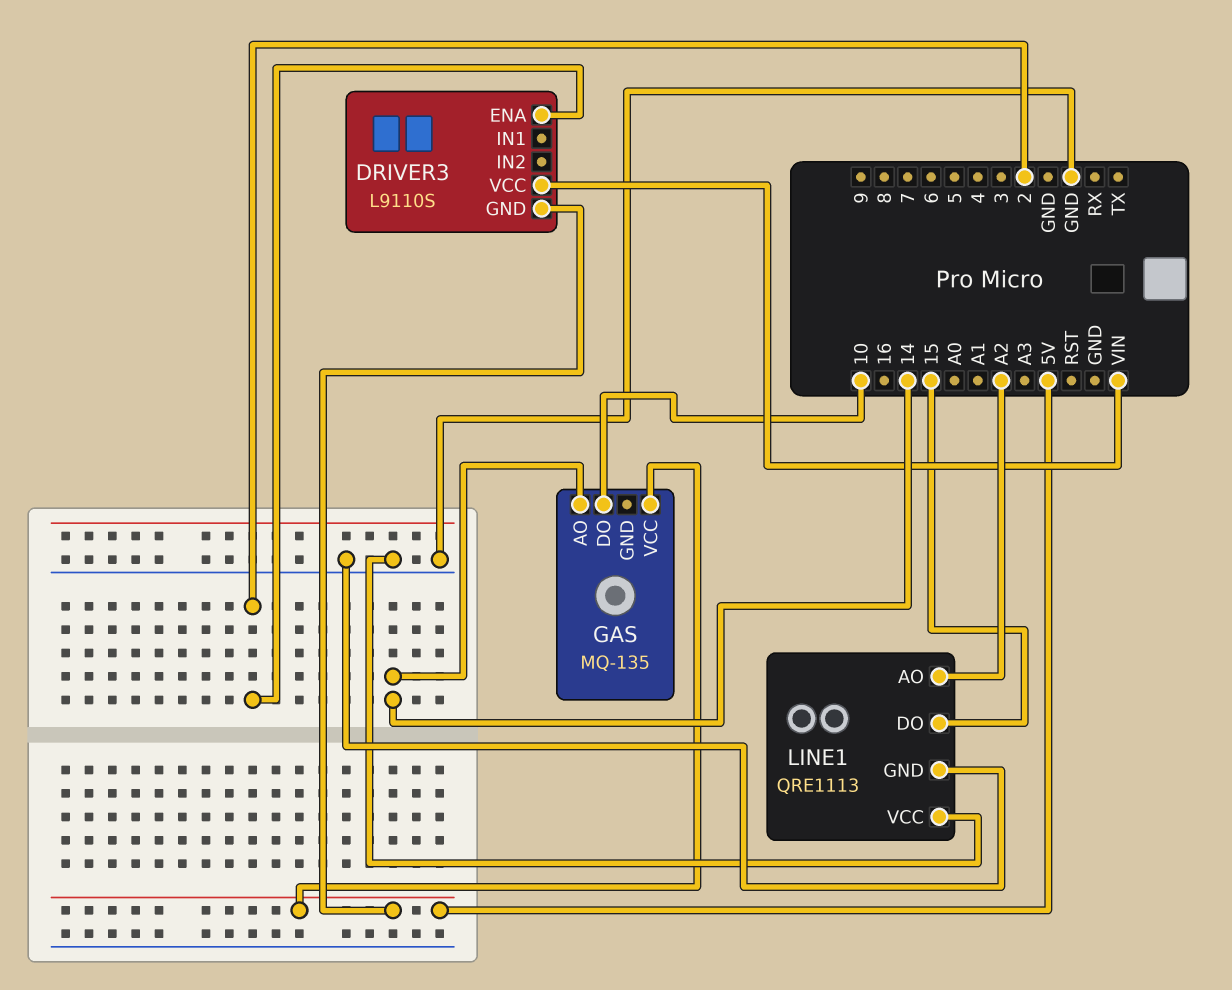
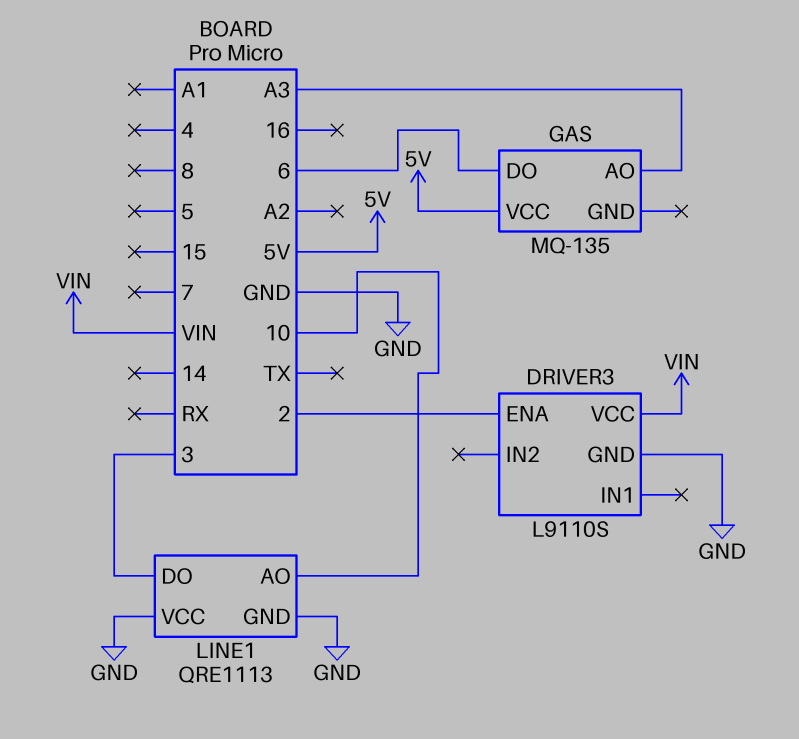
DRIVER3 pin GND: 5V -> GND
GAS pin AO: 14 -> A3
GAS pin DO: 10 -> 6
LINE1 pin AO: A2 -> 10
LINE1 pin DO: 15 -> 3

